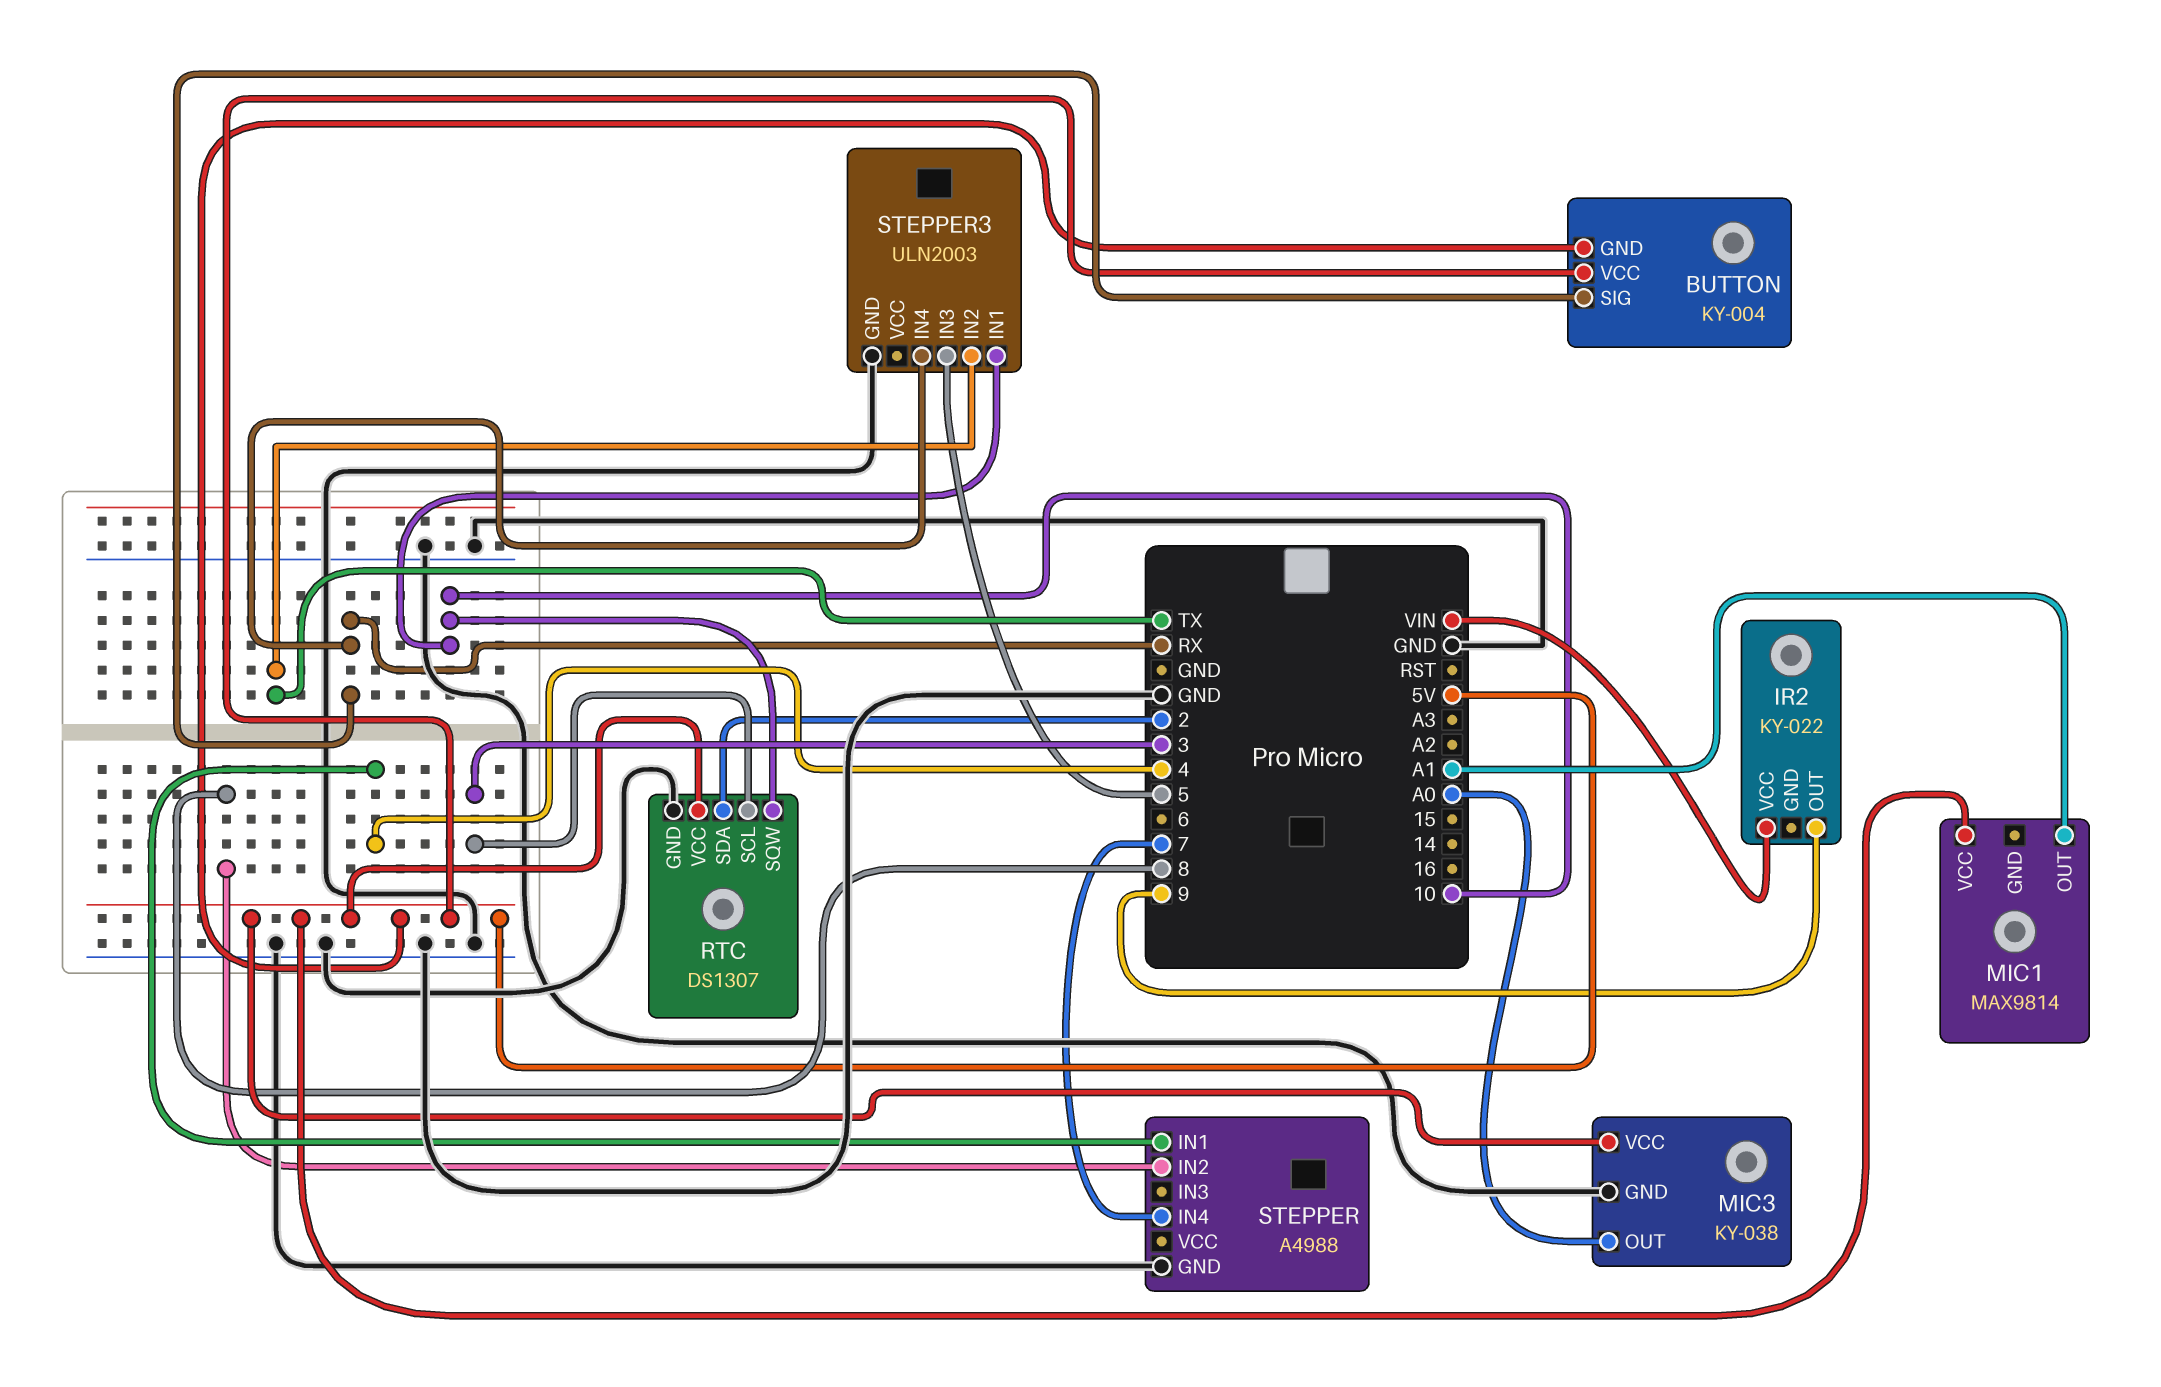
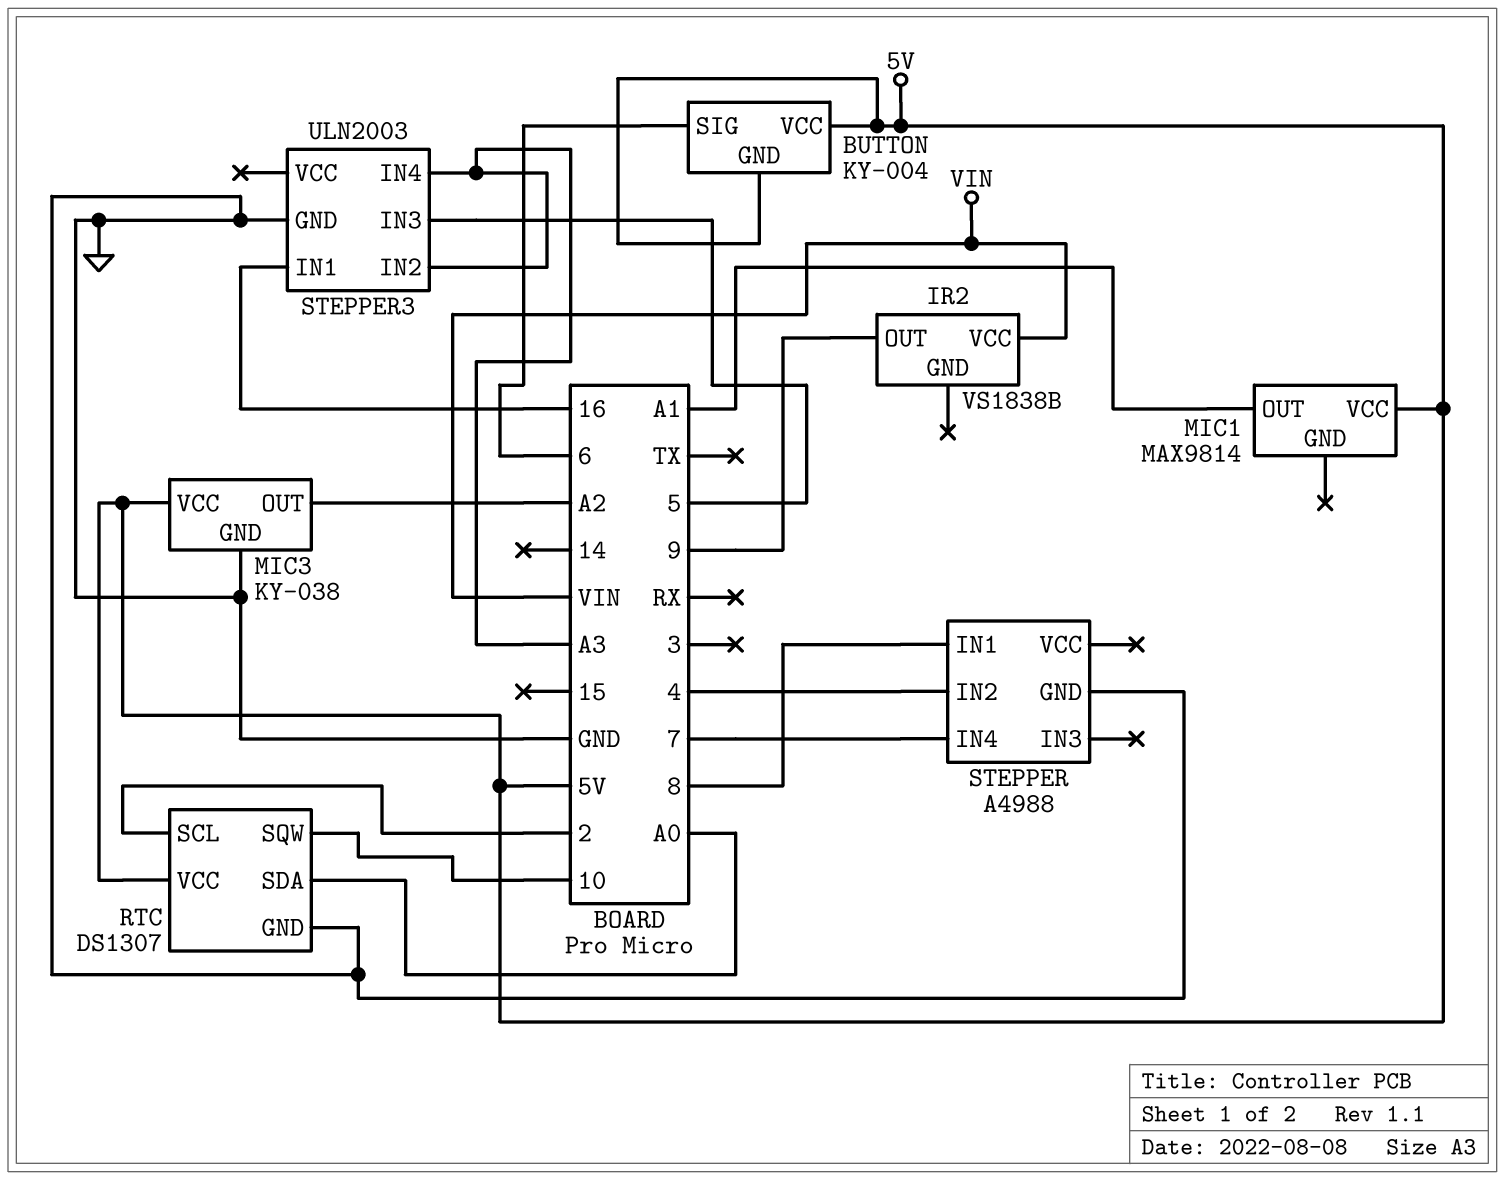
BUTTON pin SIG: RX -> 6
IR2: KY-022 -> VS1838B
MIC3 pin OUT: A0 -> A2
RTC pin SCL: 3 -> 2
RTC pin SDA: 2 -> A0
STEPPER pin IN1: 4 -> 8
STEPPER pin IN2: 8 -> 4
STEPPER3 pin IN1: 10 -> 16
STEPPER3 pin IN2: TX -> A3
STEPPER3 pin IN4: RX -> A3

